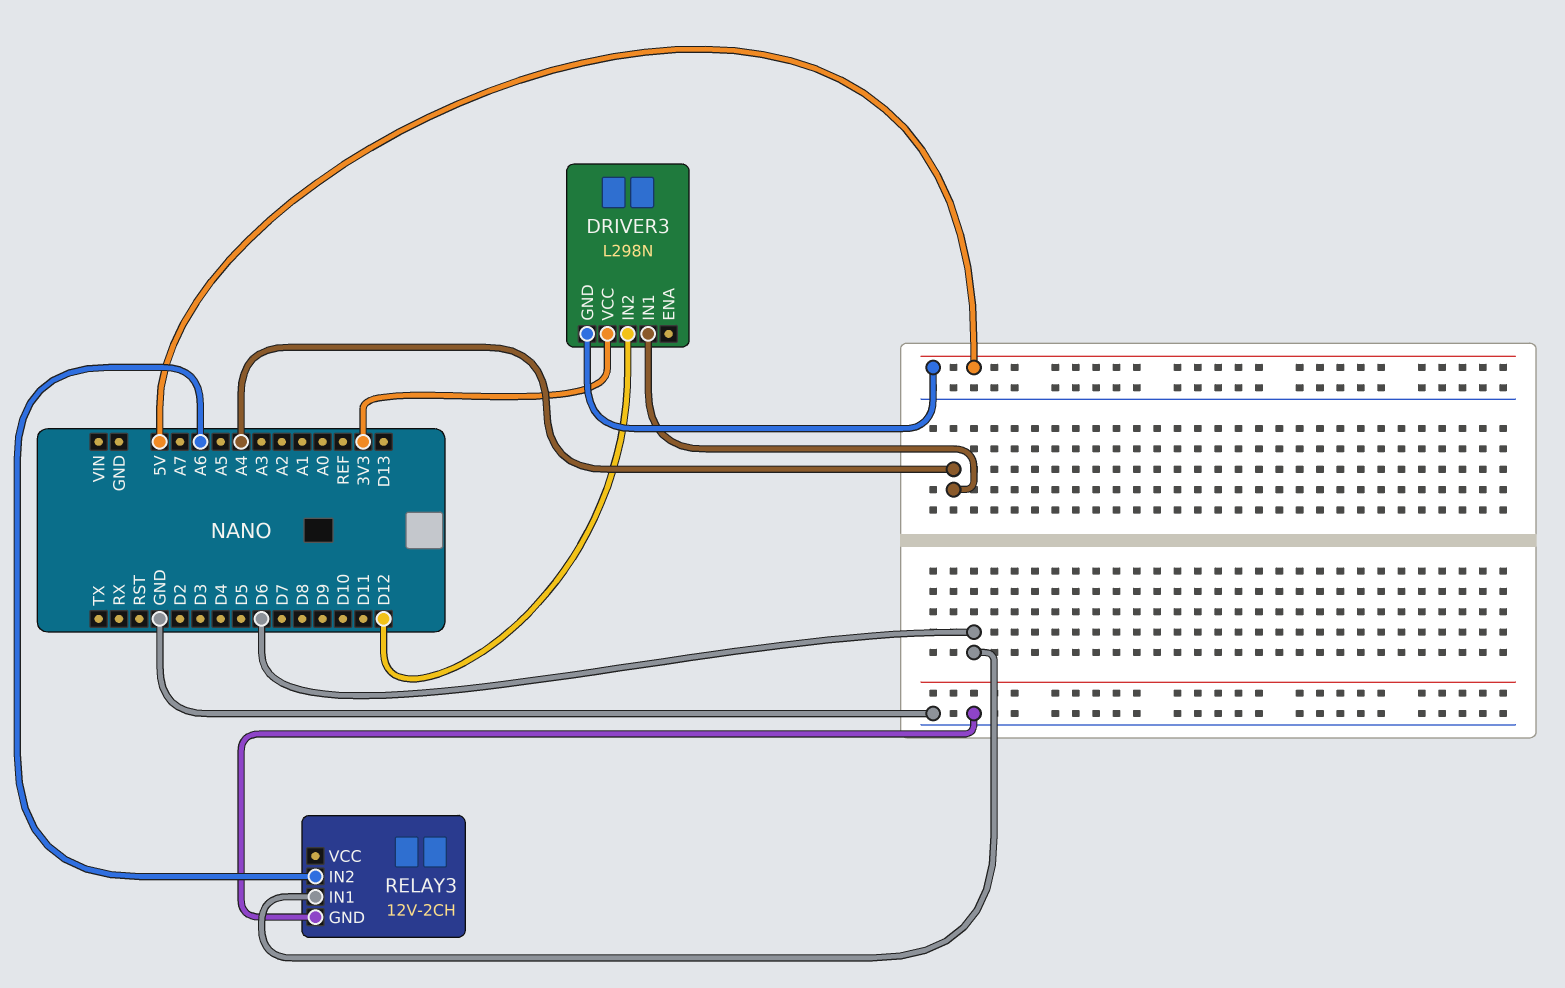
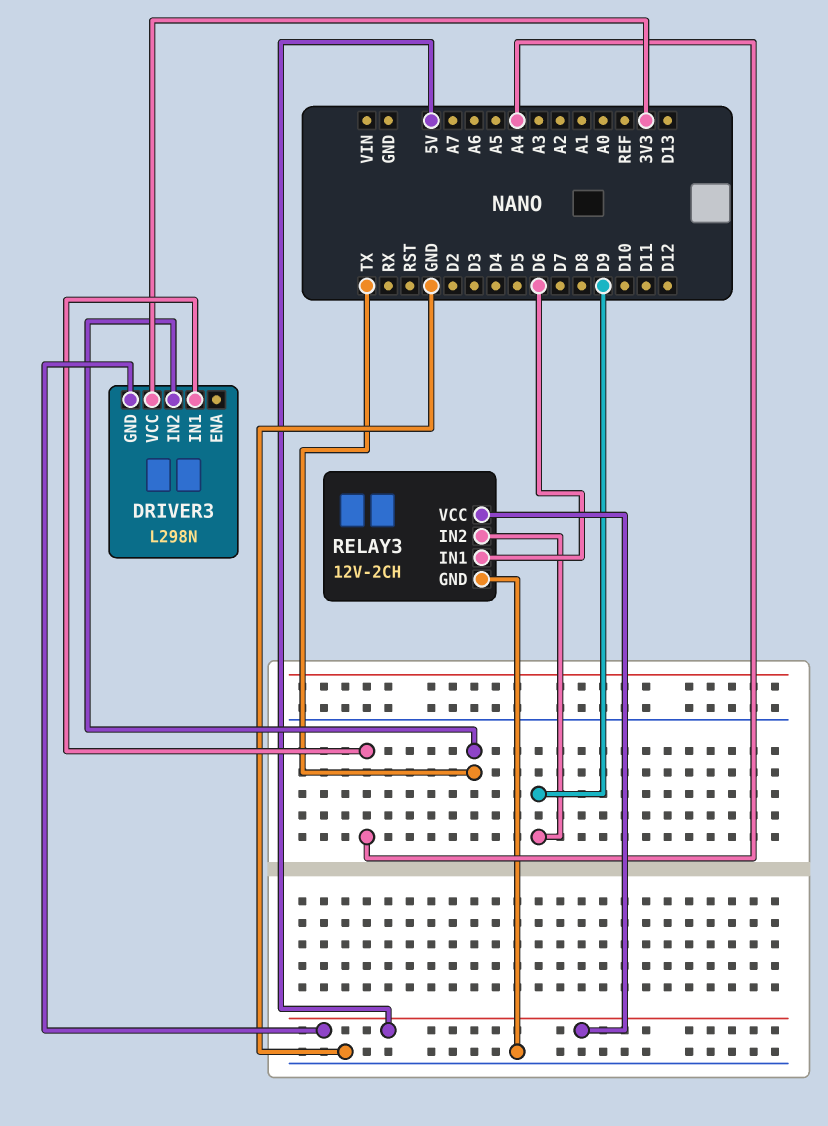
DRIVER3 pin IN2: D12 -> TX
RELAY3 pin IN2: A6 -> D9
RELAY3 pin VCC: none -> 5V

